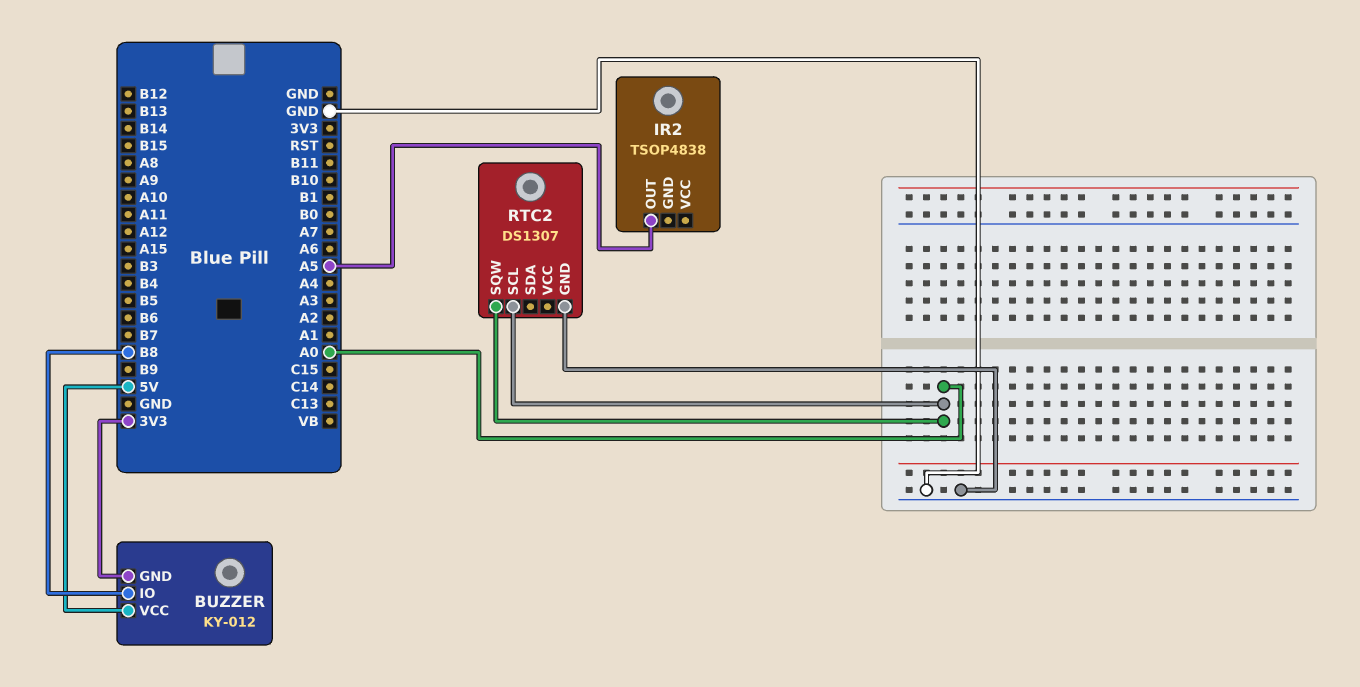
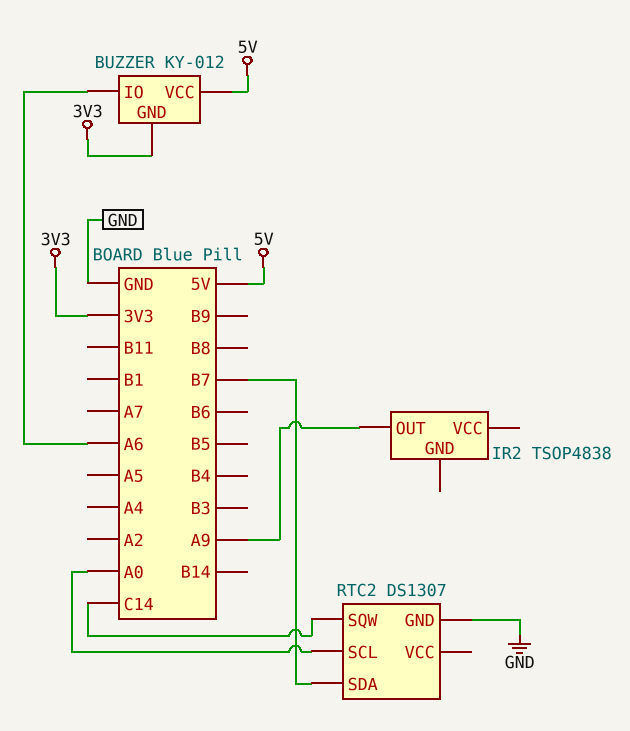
BUZZER pin IO: B8 -> A6
IR2 pin OUT: A5 -> A9
RTC2 pin SDA: none -> B7
RTC2 pin SQW: A0 -> C14

